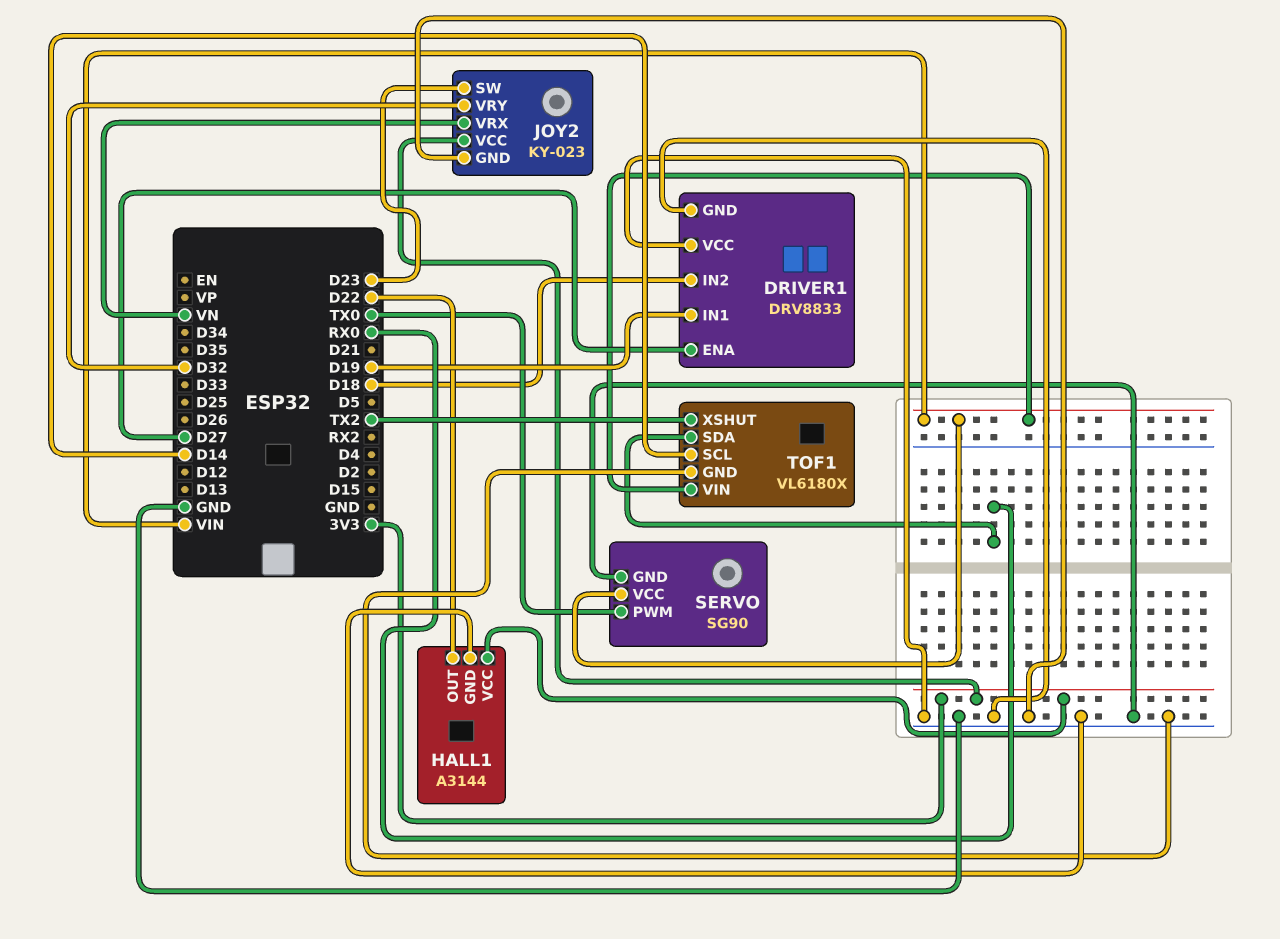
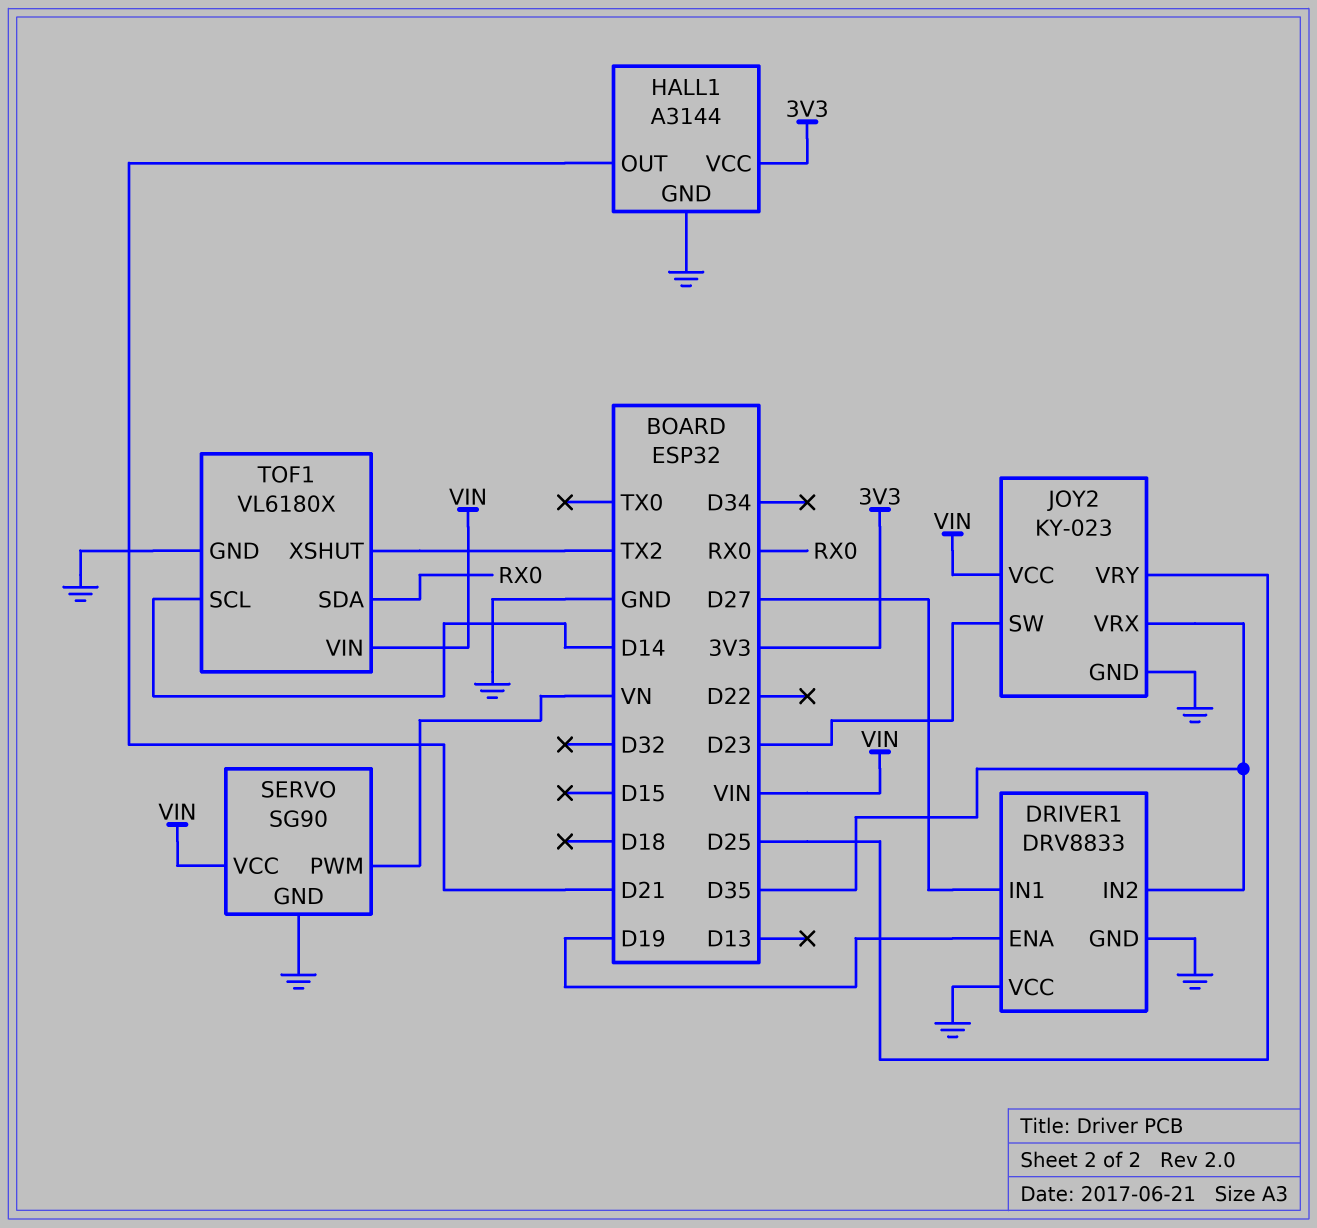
DRIVER1 pin ENA: D27 -> D19
DRIVER1 pin IN1: D19 -> D27
DRIVER1 pin IN2: D18 -> D35
HALL1 pin OUT: D22 -> D21
JOY2 pin VCC: 3V3 -> VIN
JOY2 pin VRX: VN -> D35
JOY2 pin VRY: D32 -> D25
SERVO pin PWM: TX0 -> VN

